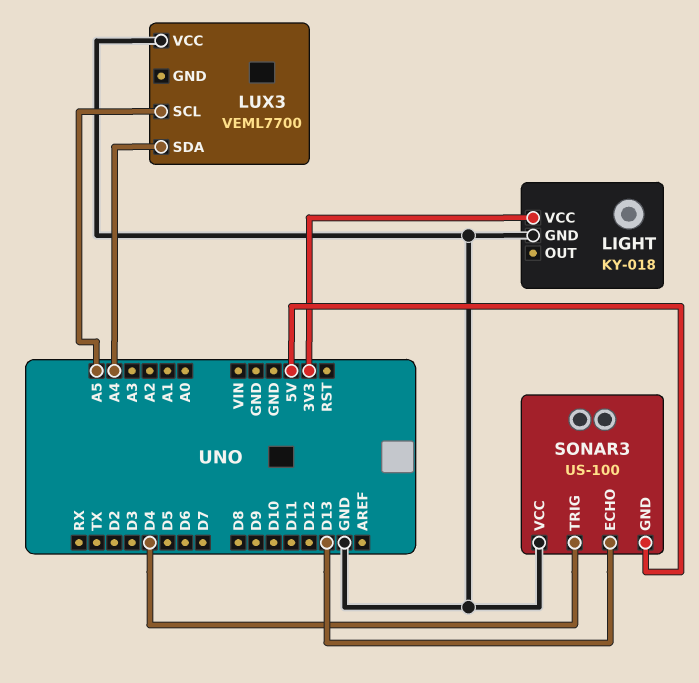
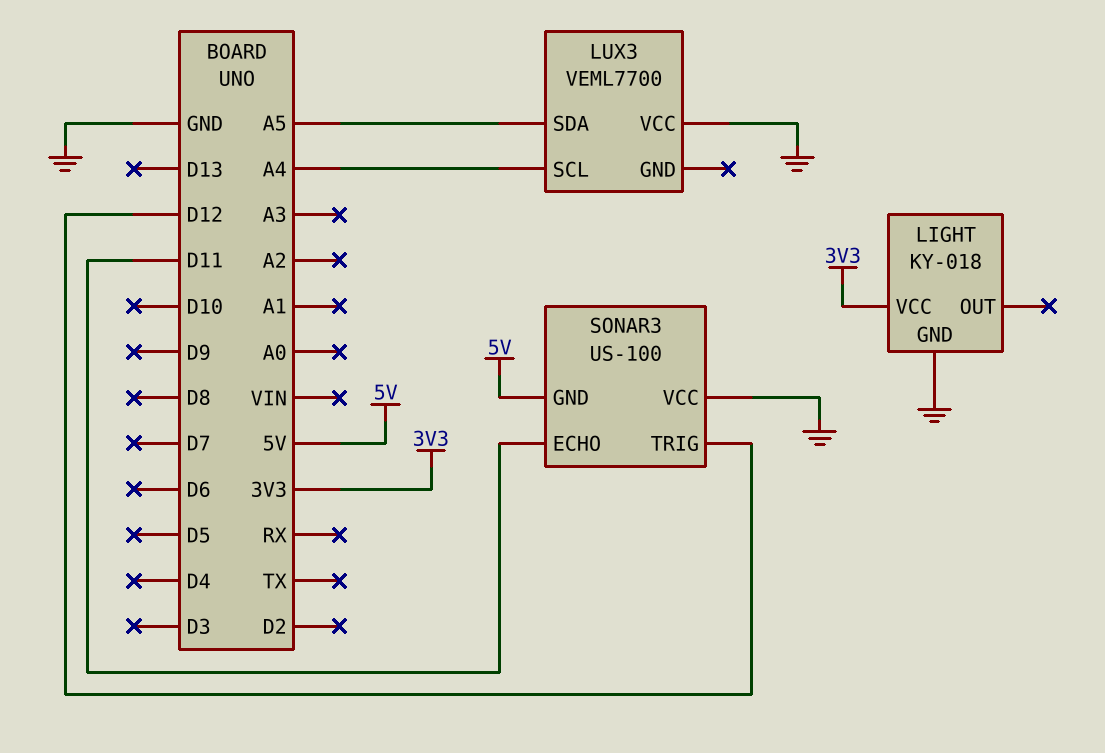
LUX3 pin SCL: A5 -> A4
LUX3 pin SDA: A4 -> A5
SONAR3 pin ECHO: D13 -> D11
SONAR3 pin TRIG: D4 -> D12

